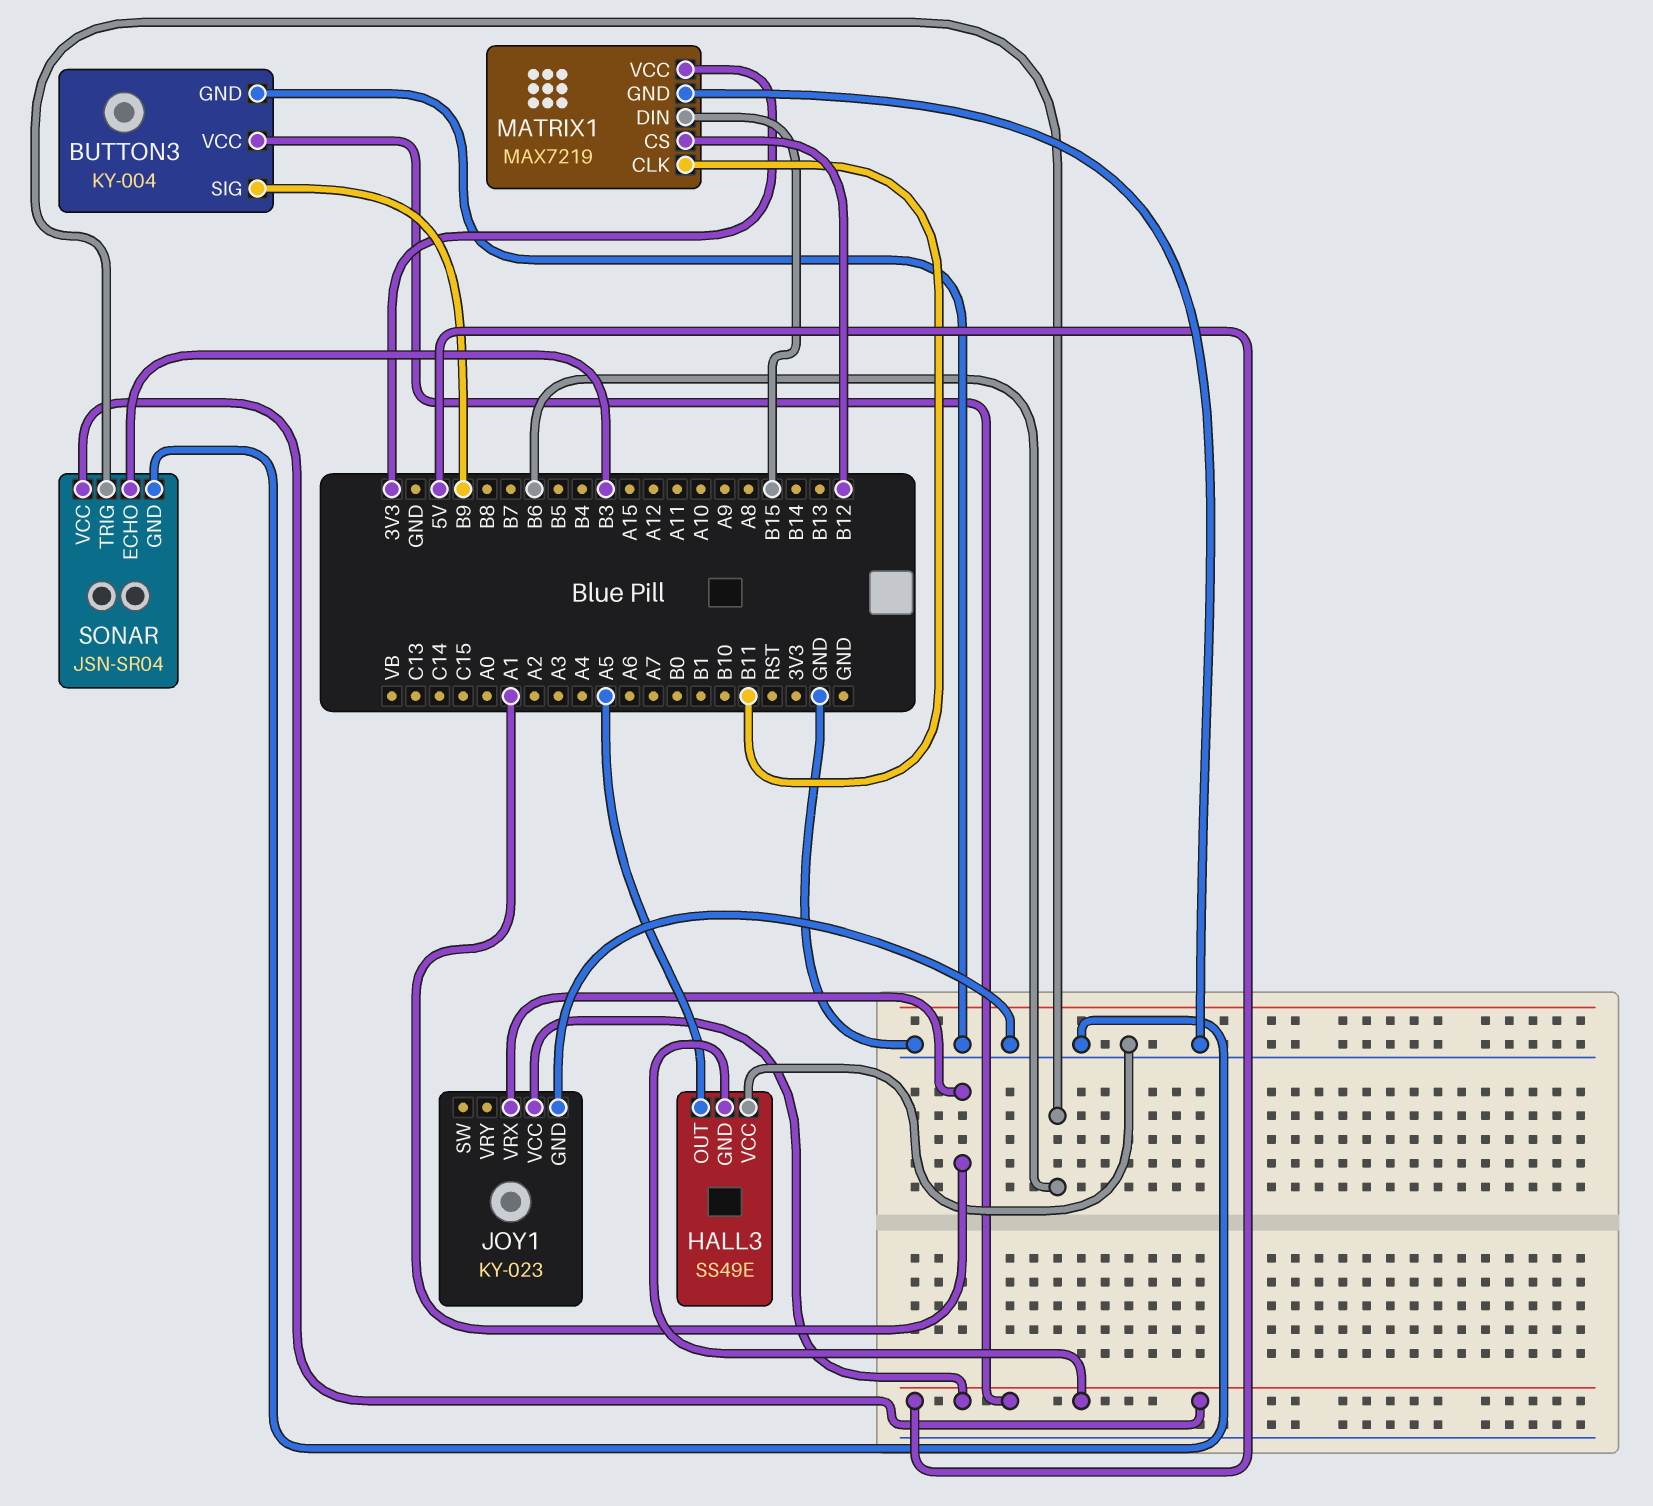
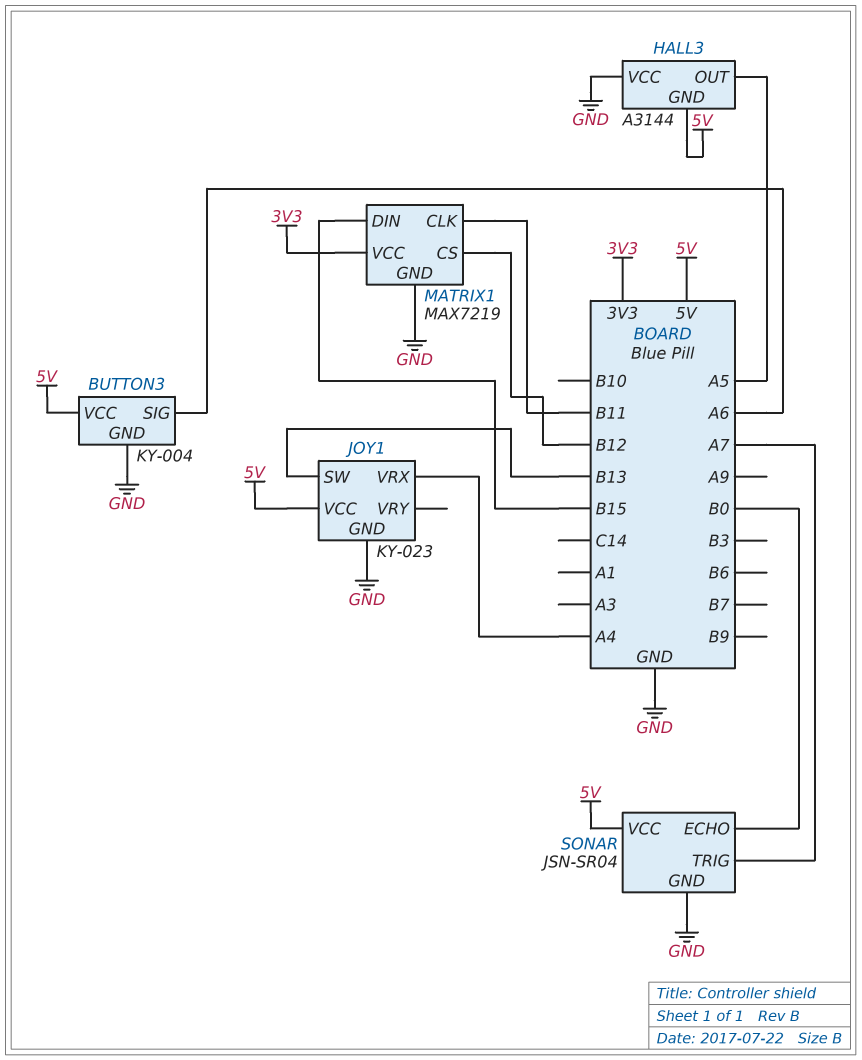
BUTTON3 pin SIG: B9 -> A6
HALL3: SS49E -> A3144
JOY1 pin SW: none -> B13
JOY1 pin VRX: A1 -> A4
SONAR pin ECHO: B3 -> B0
SONAR pin TRIG: B6 -> A7

